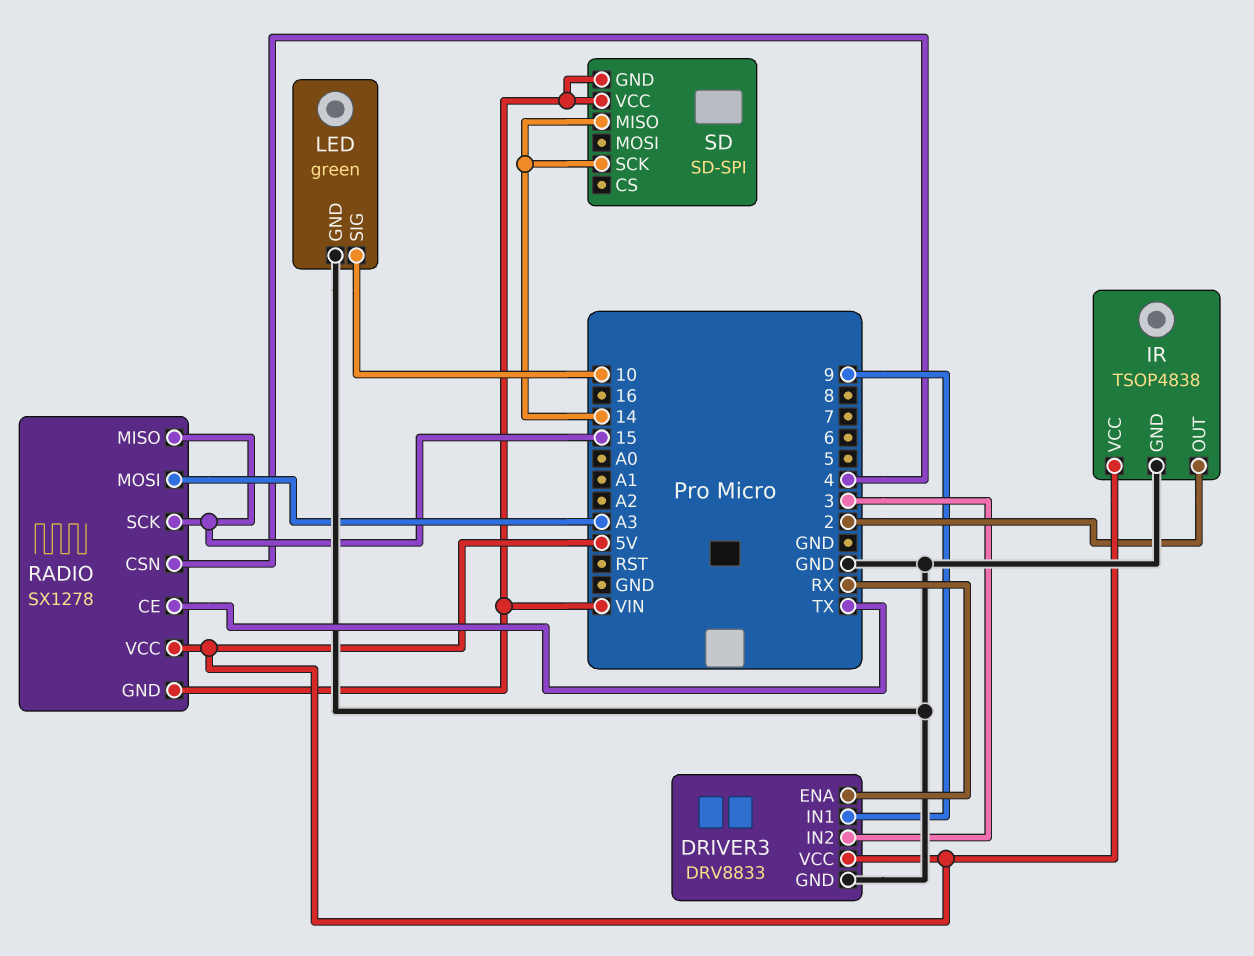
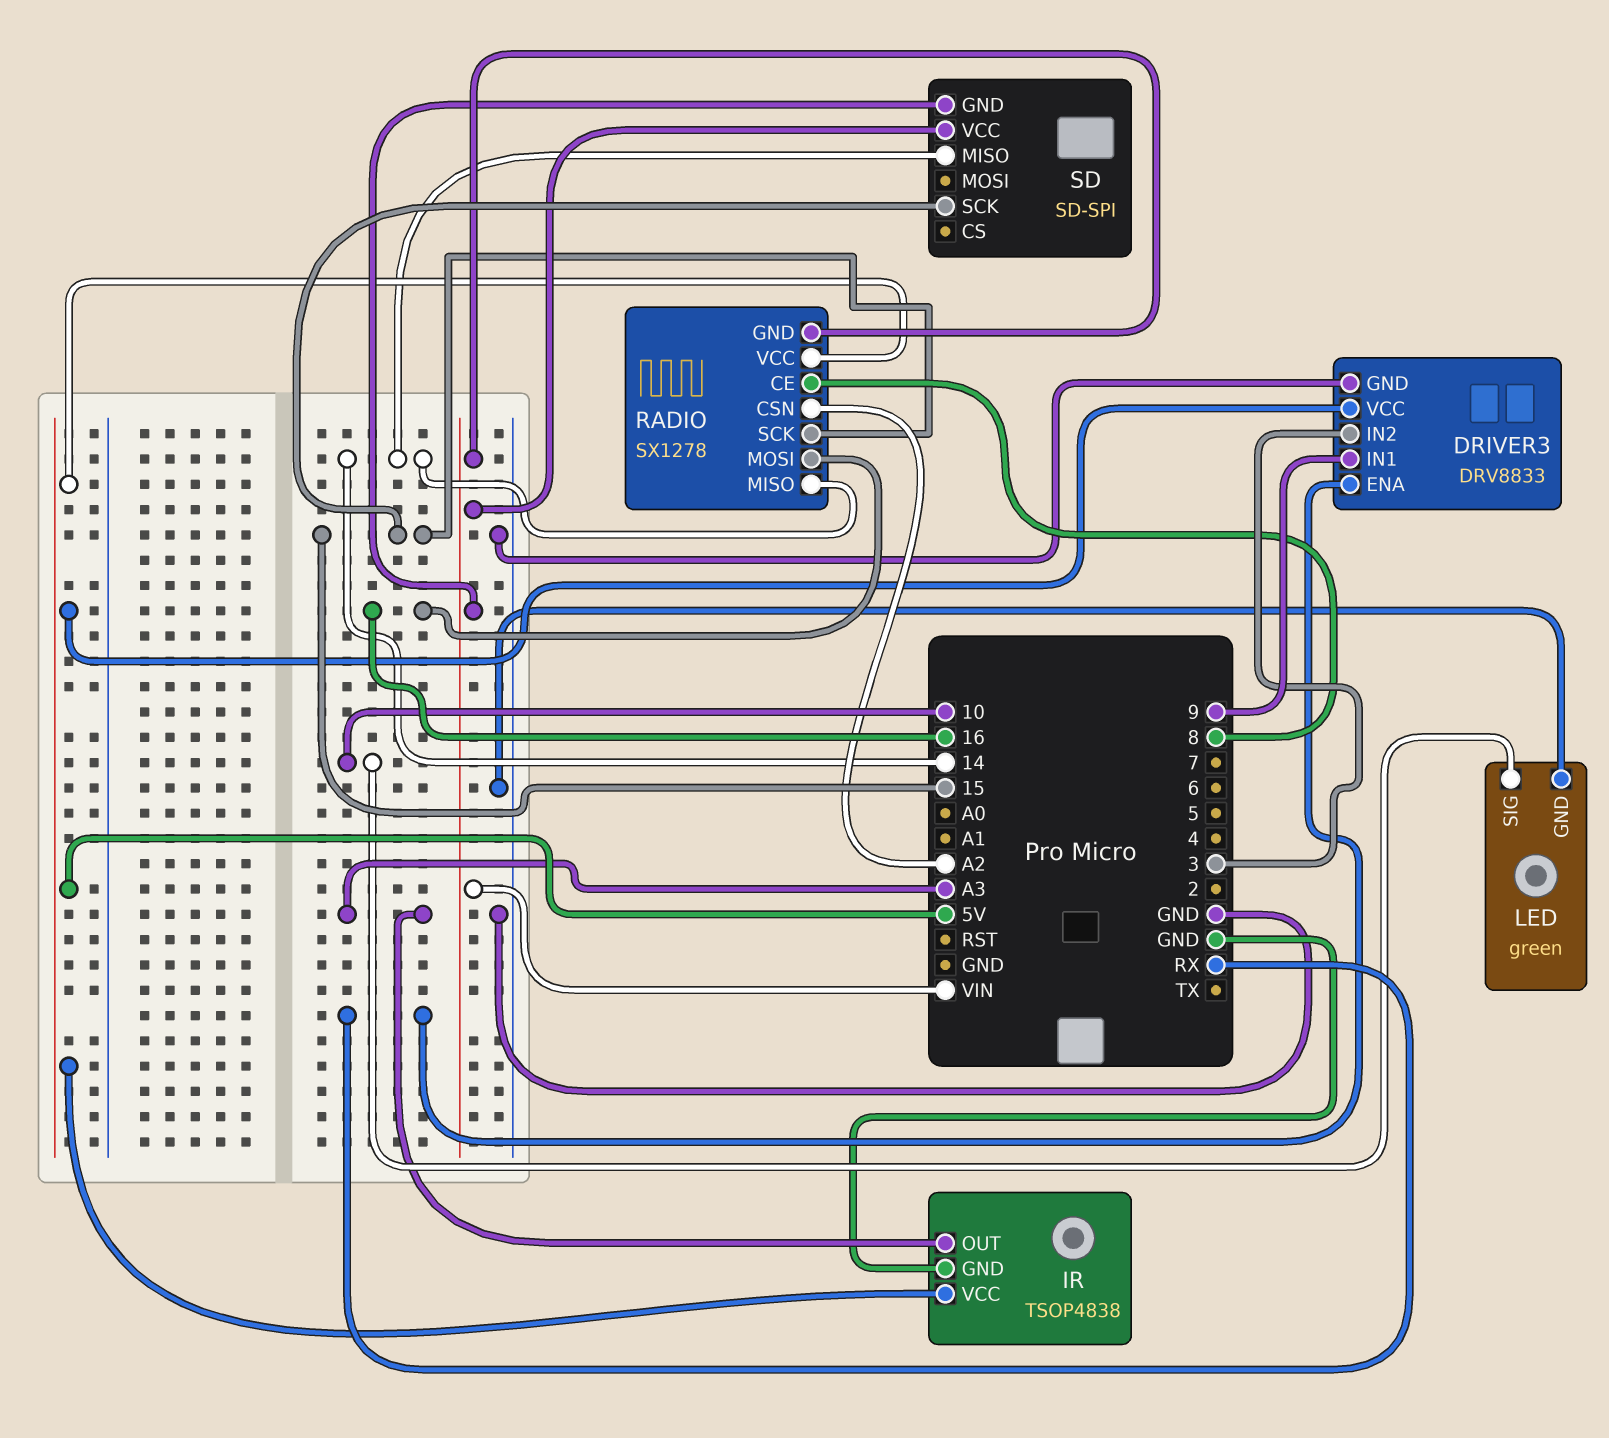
IR pin OUT: 2 -> A3
RADIO pin CE: TX -> 8
RADIO pin CSN: 4 -> A2
RADIO pin MISO: 15 -> 14
RADIO pin MOSI: A3 -> 16
SD pin SCK: 14 -> 15

